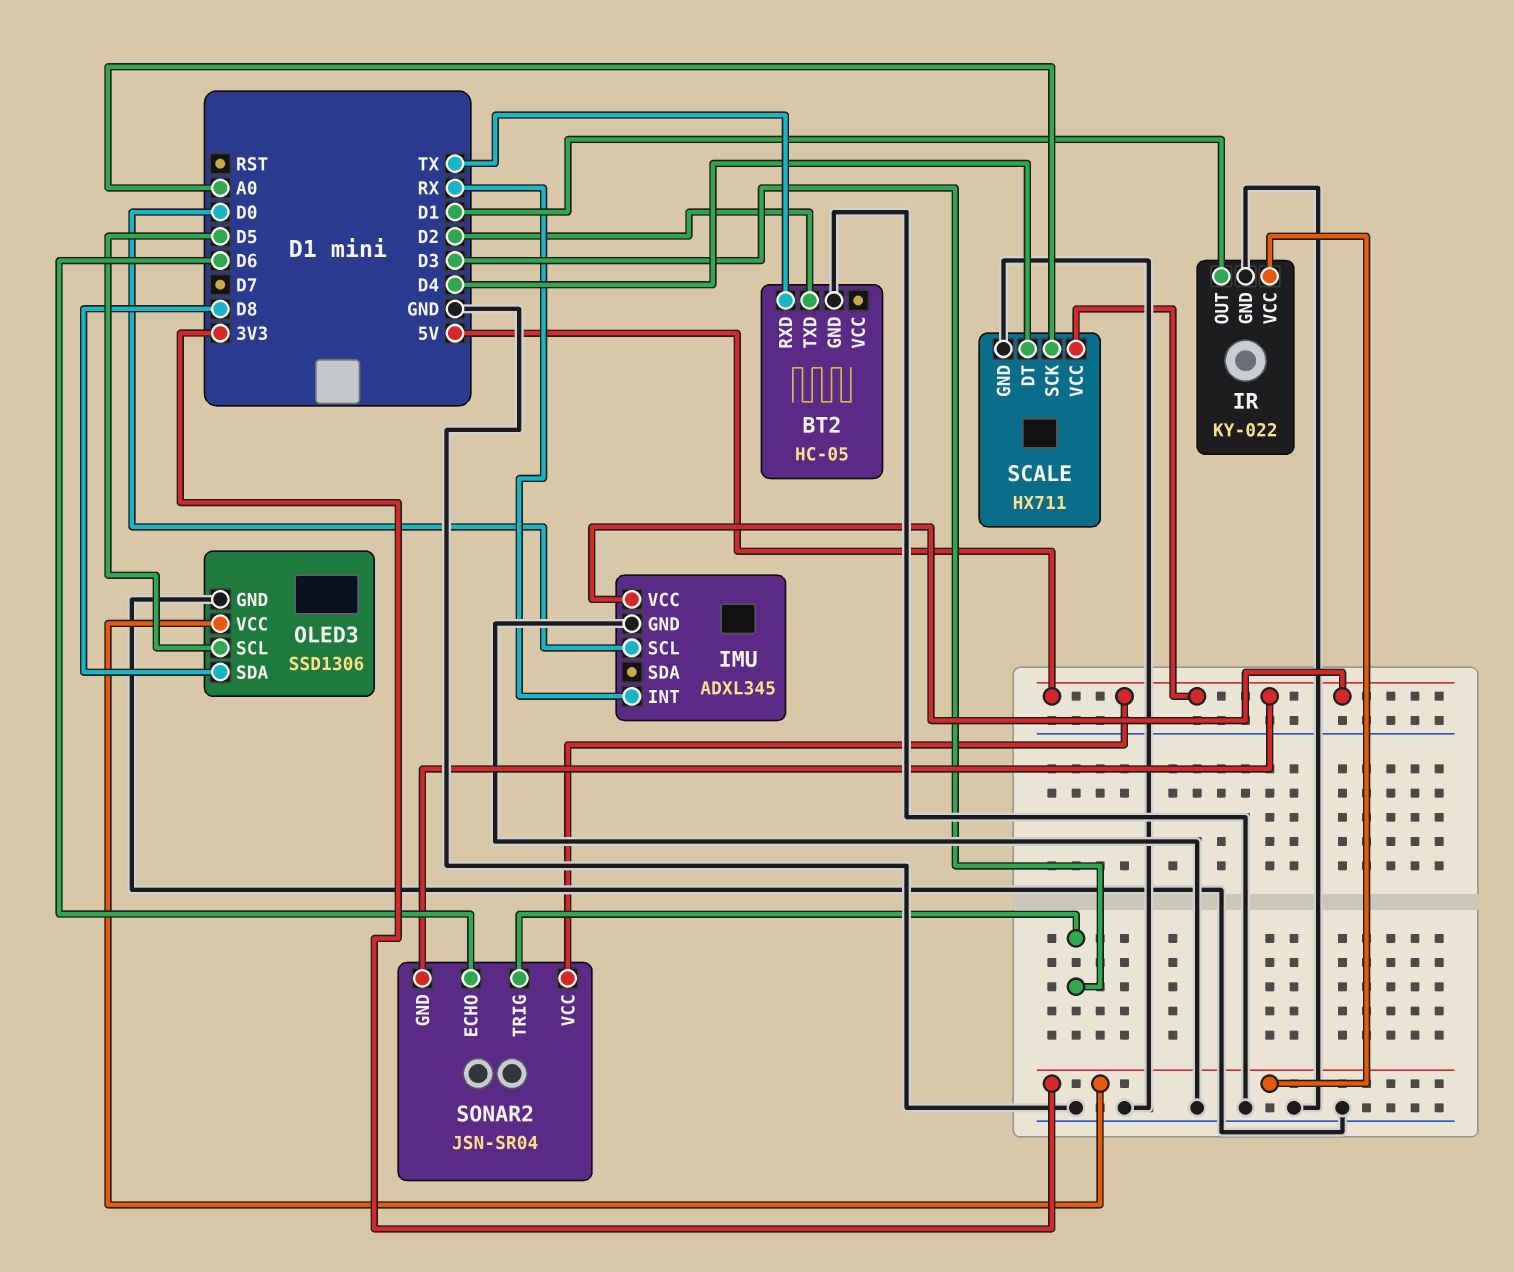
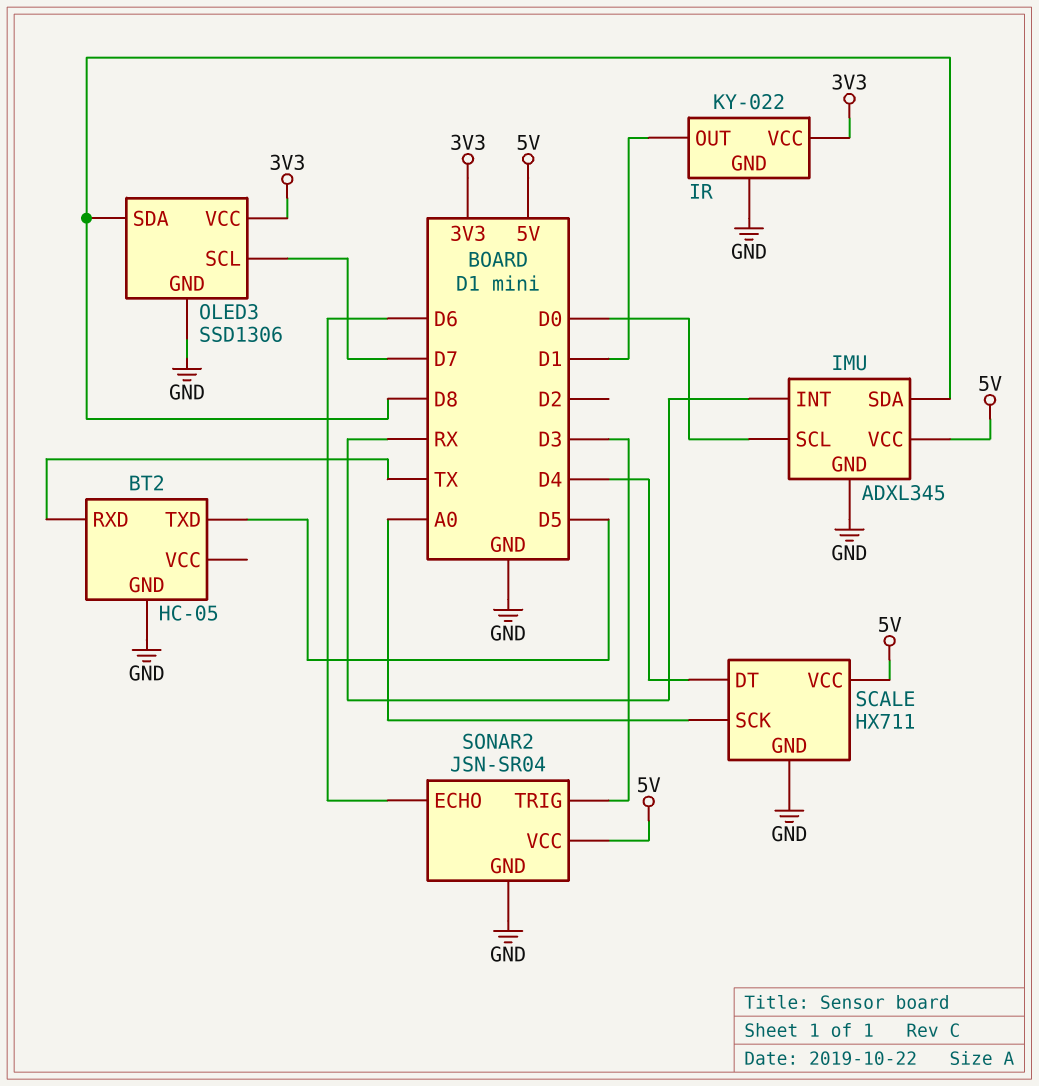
BT2 pin TXD: D2 -> D5
IMU pin SDA: none -> D8
OLED3 pin SCL: D5 -> D7
SONAR2 pin GND: 5V -> GND

